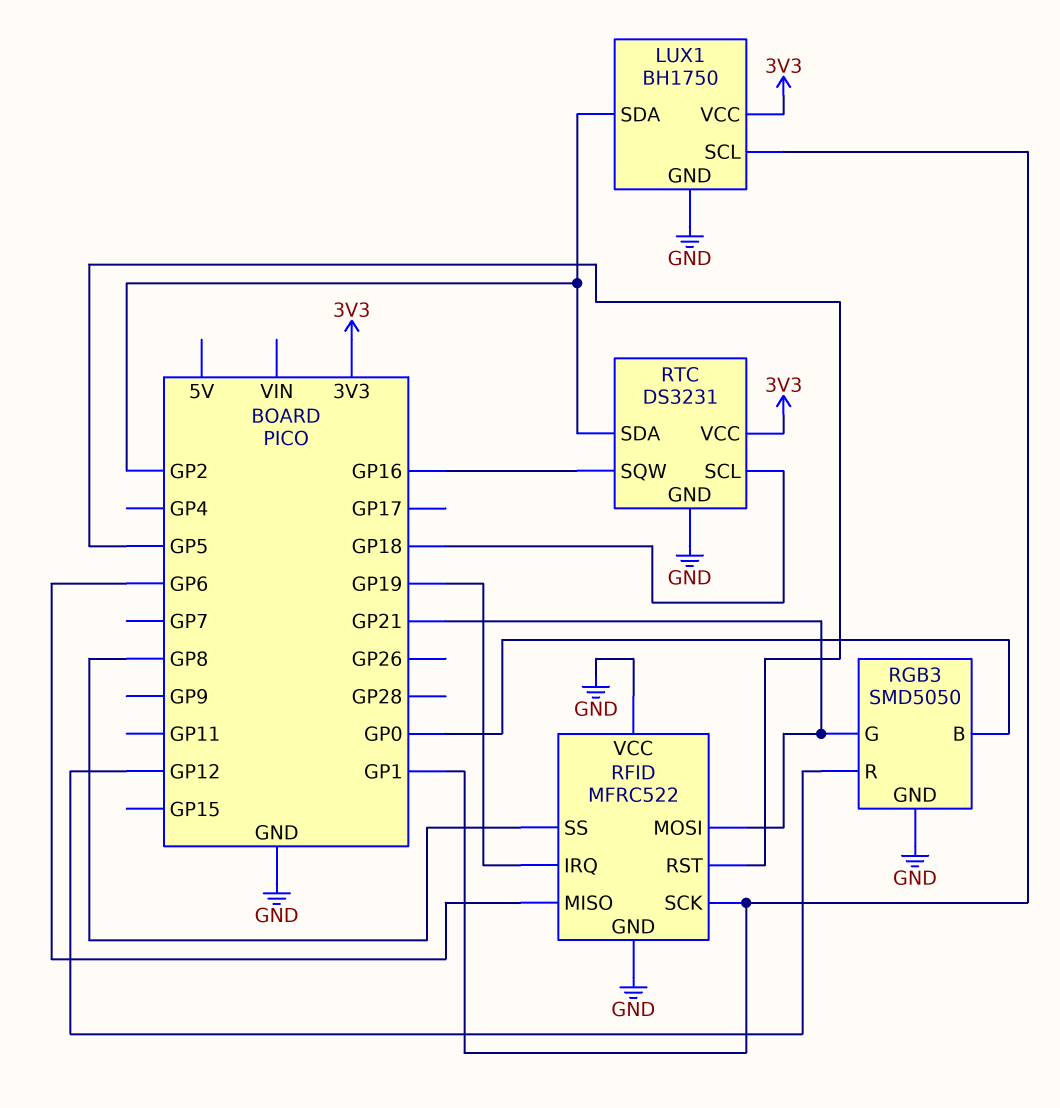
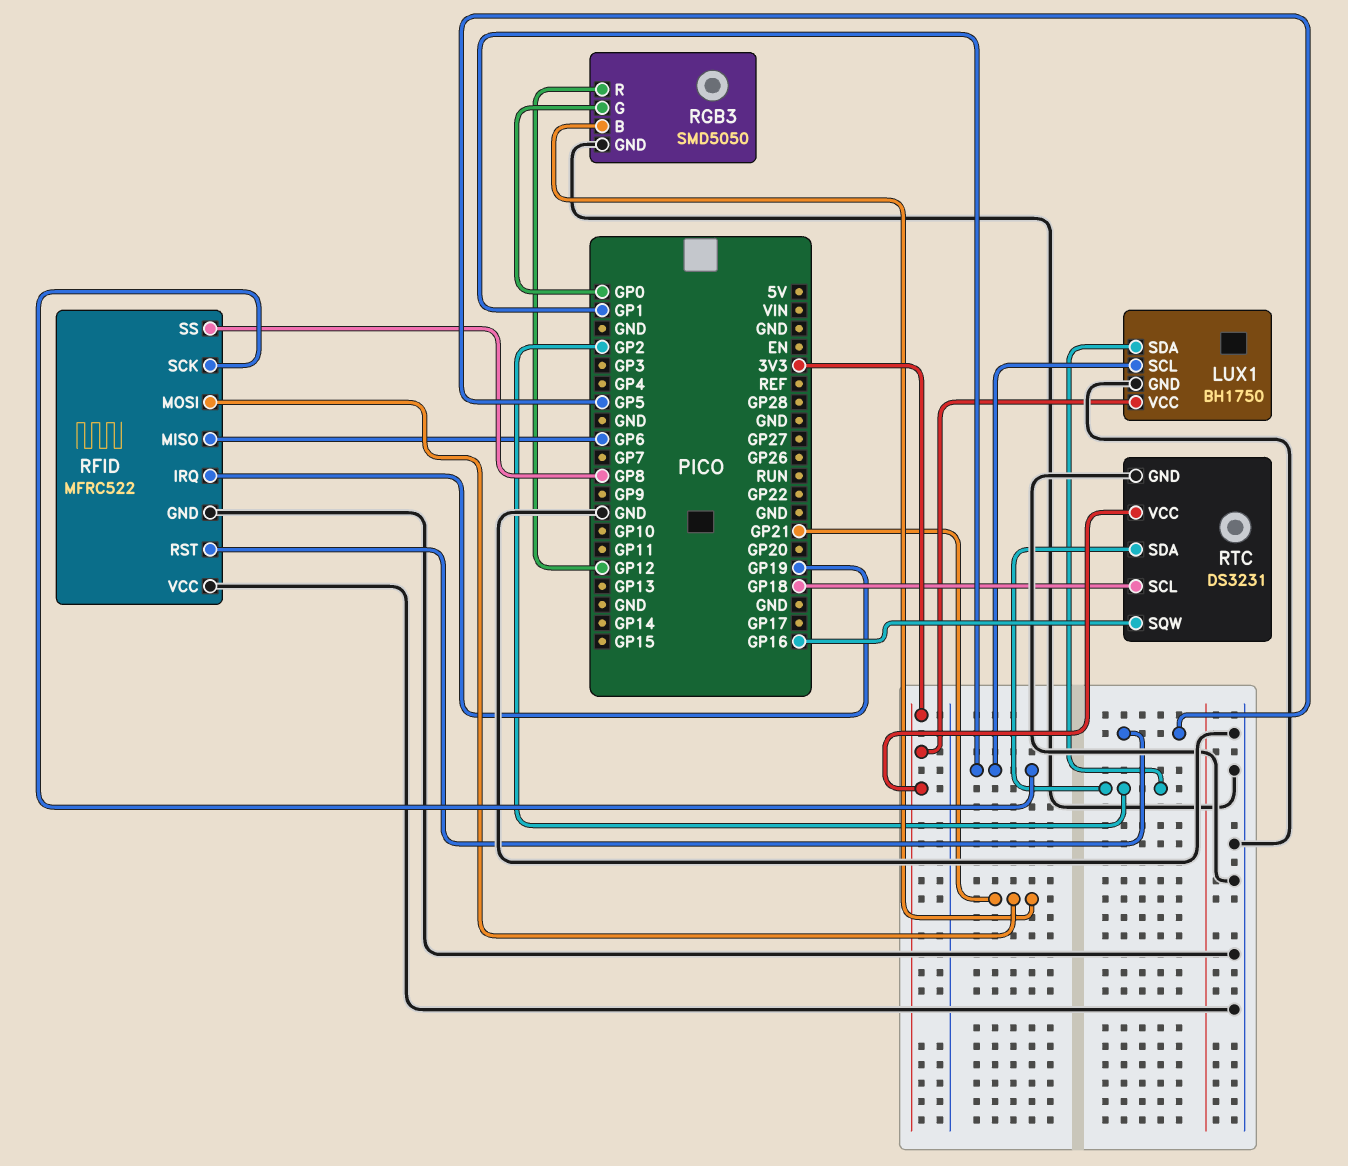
RGB3 pin B: GP0 -> GP21
RGB3 pin G: GP21 -> GP0

